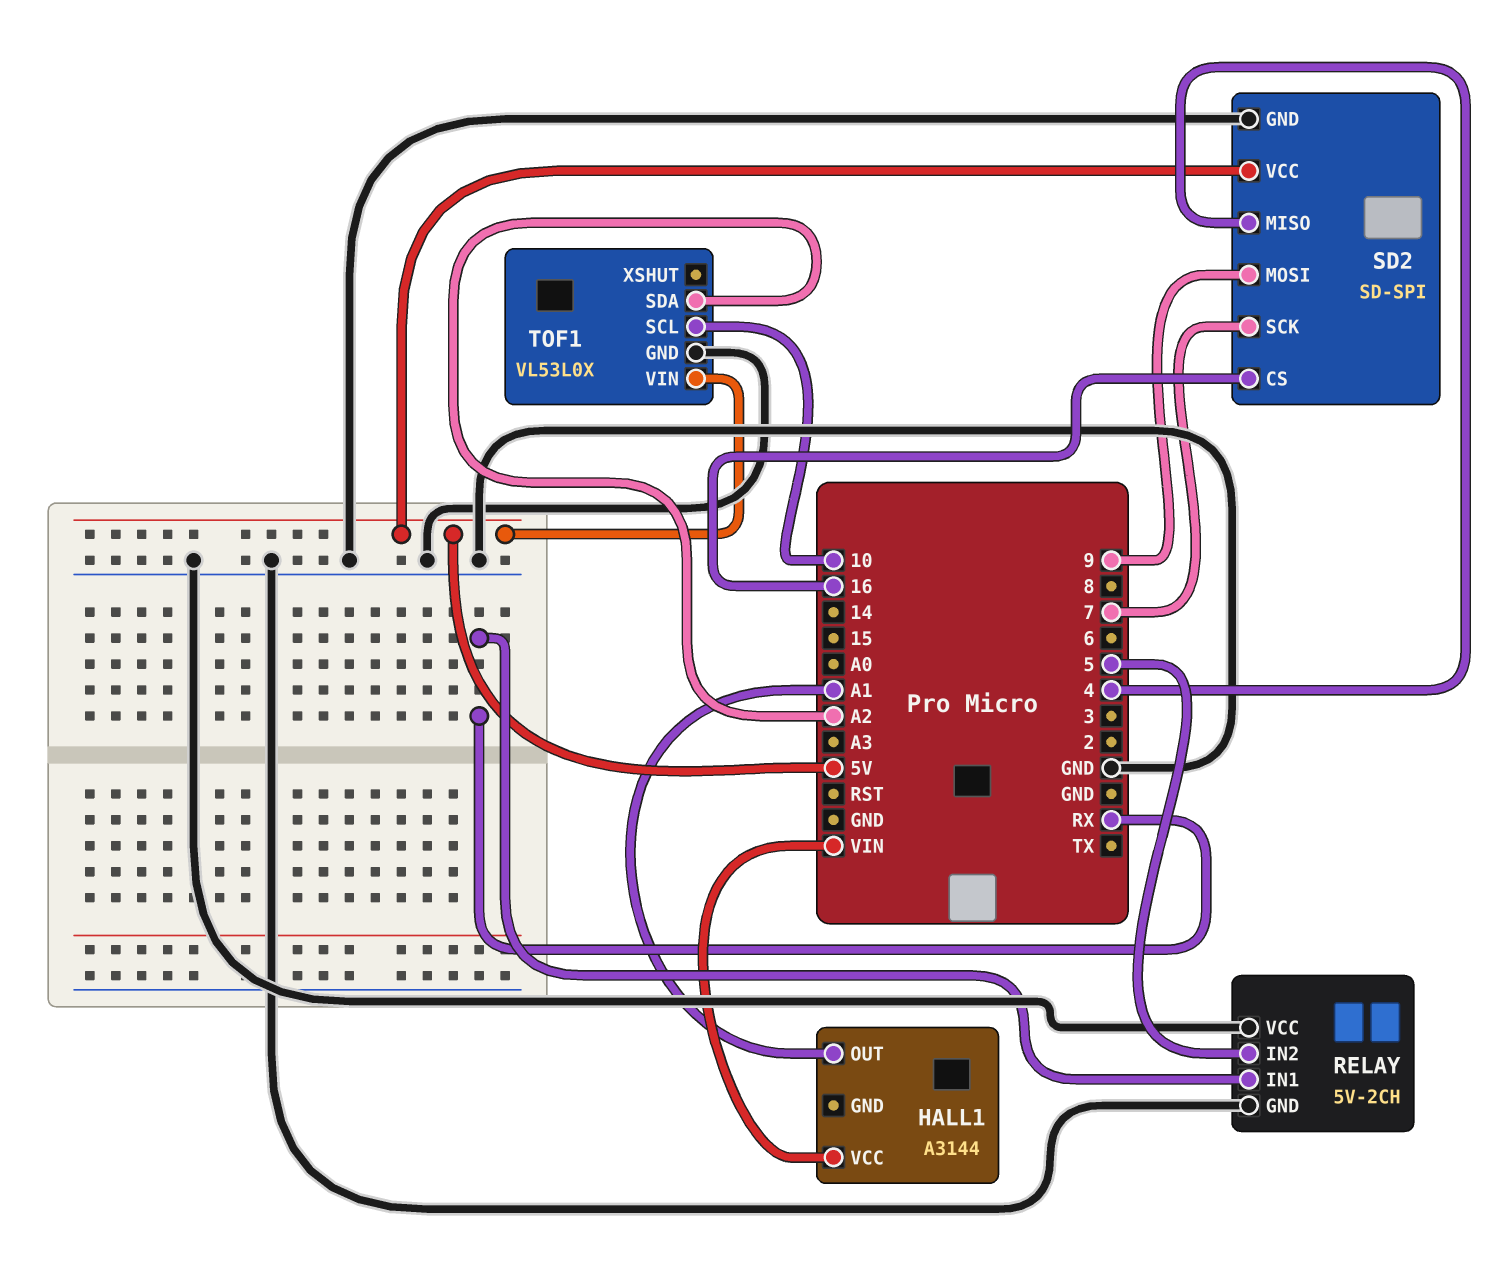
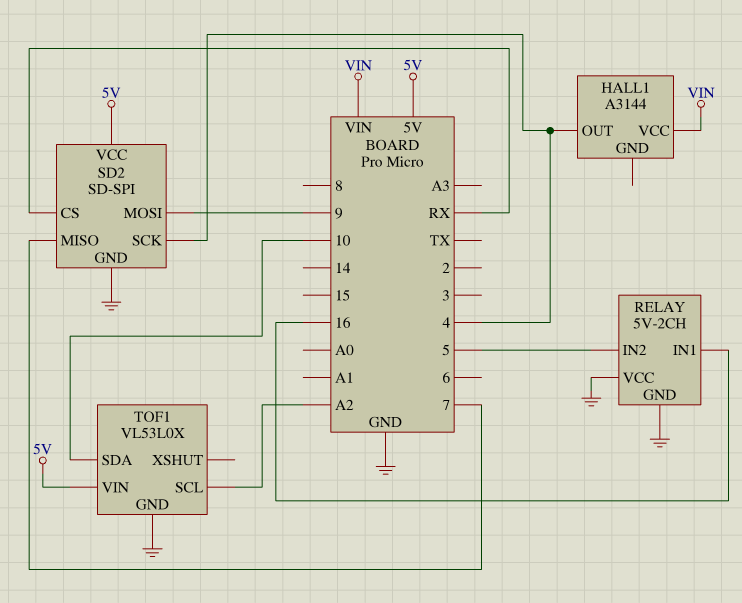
HALL1 pin OUT: A1 -> 4
RELAY pin IN1: RX -> 16
SD2 pin CS: 16 -> RX
SD2 pin MISO: 4 -> 7
SD2 pin SCK: 7 -> 4
TOF1 pin SCL: 10 -> A2
TOF1 pin SDA: A2 -> 10

